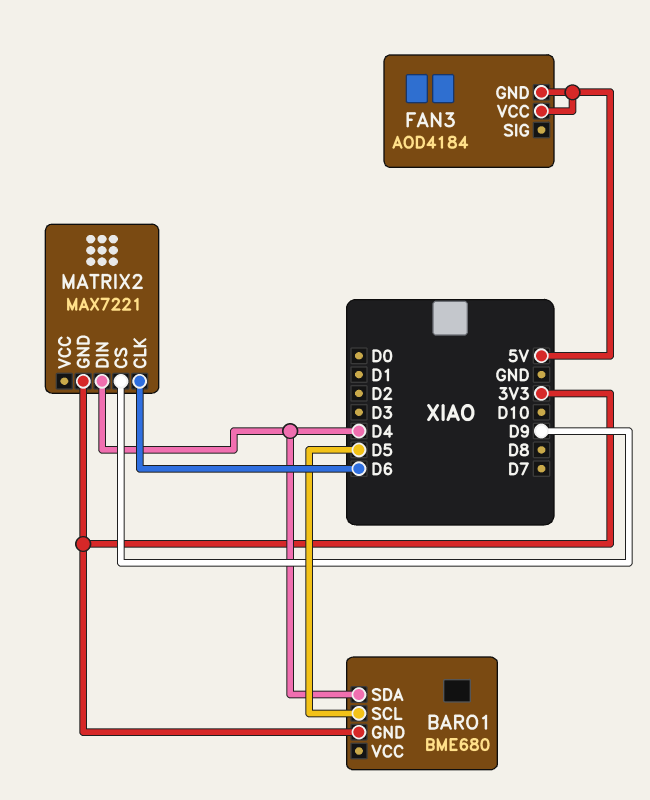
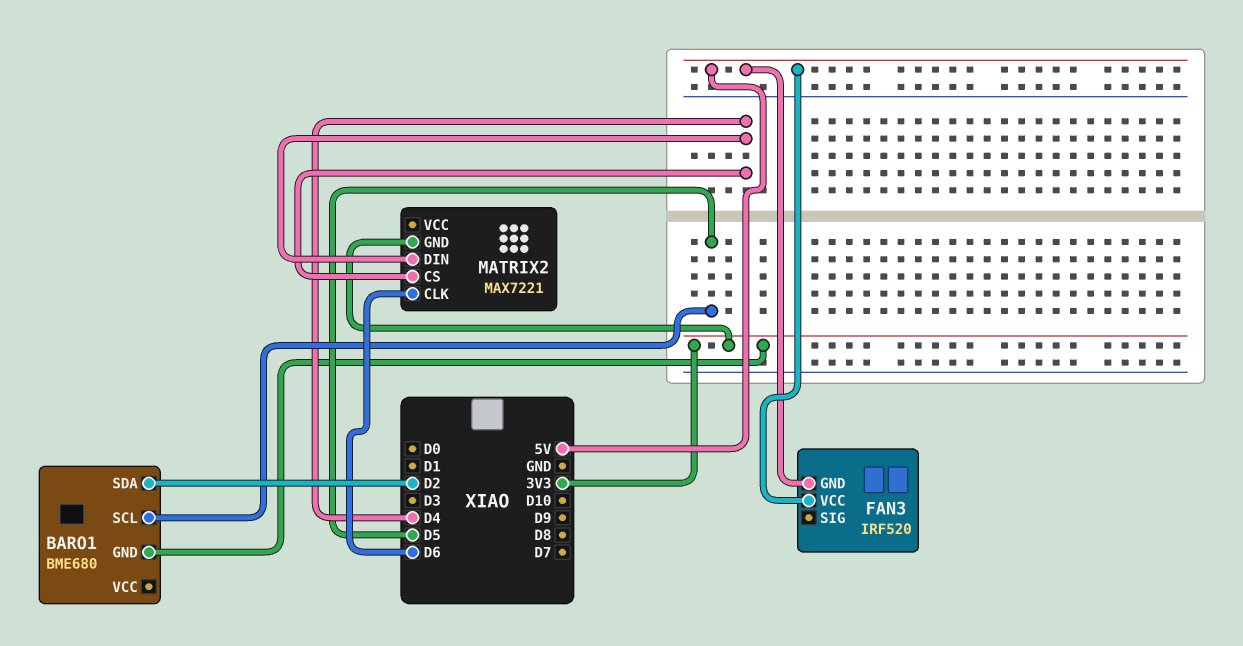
BARO1 pin SDA: D4 -> D2
FAN3: AOD4184 -> IRF520
MATRIX2 pin CS: D9 -> D4

